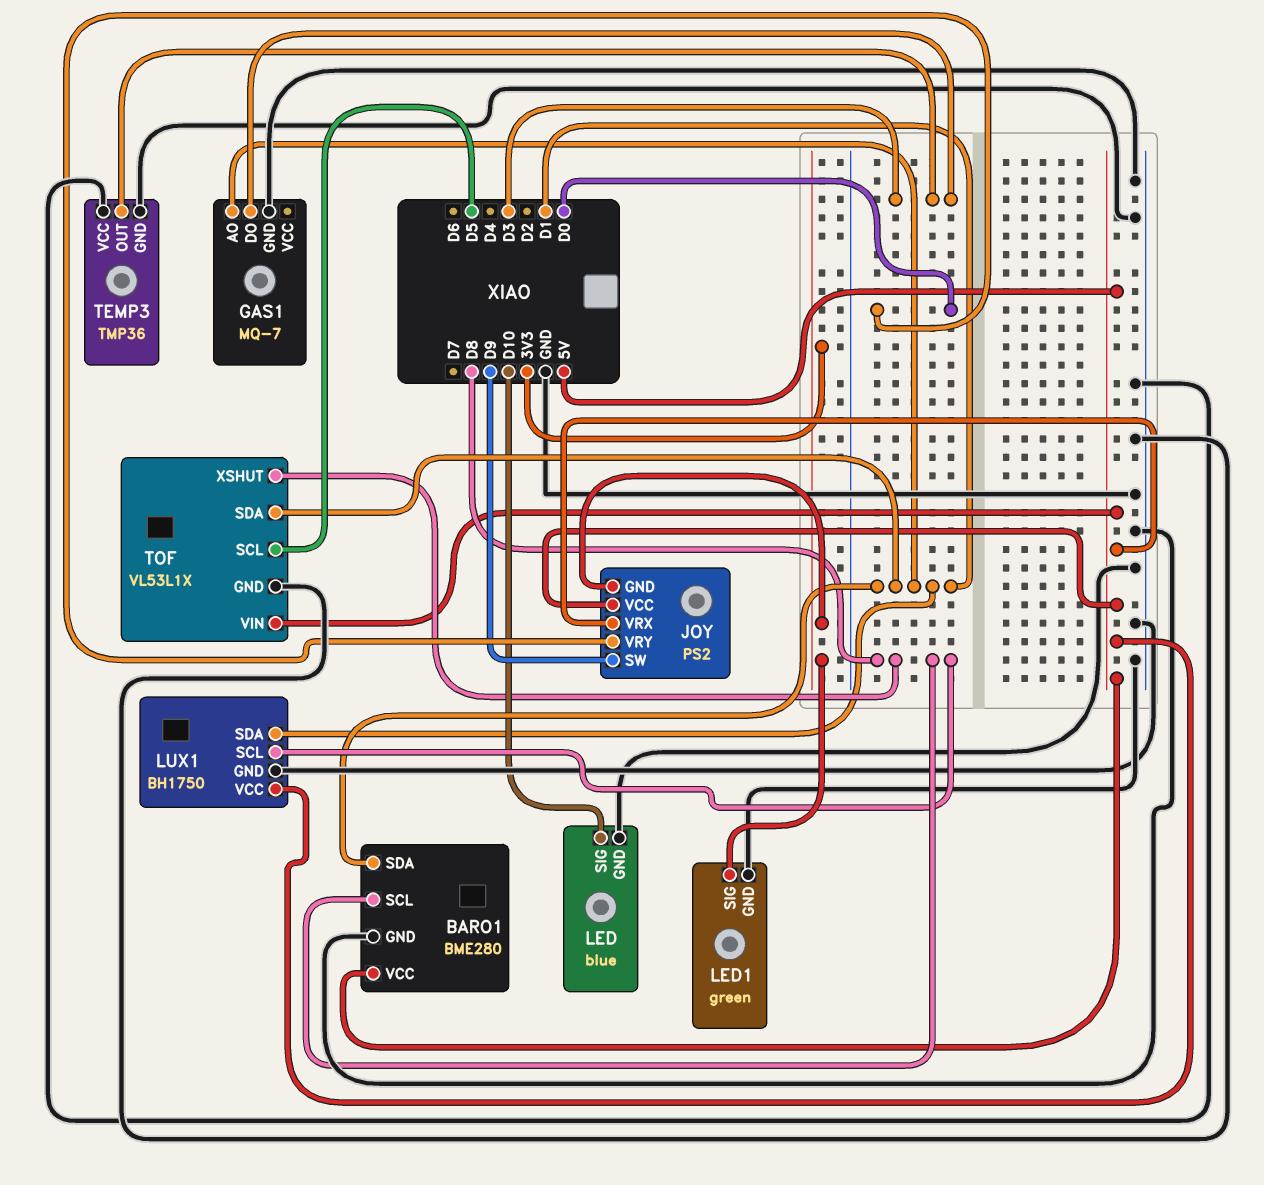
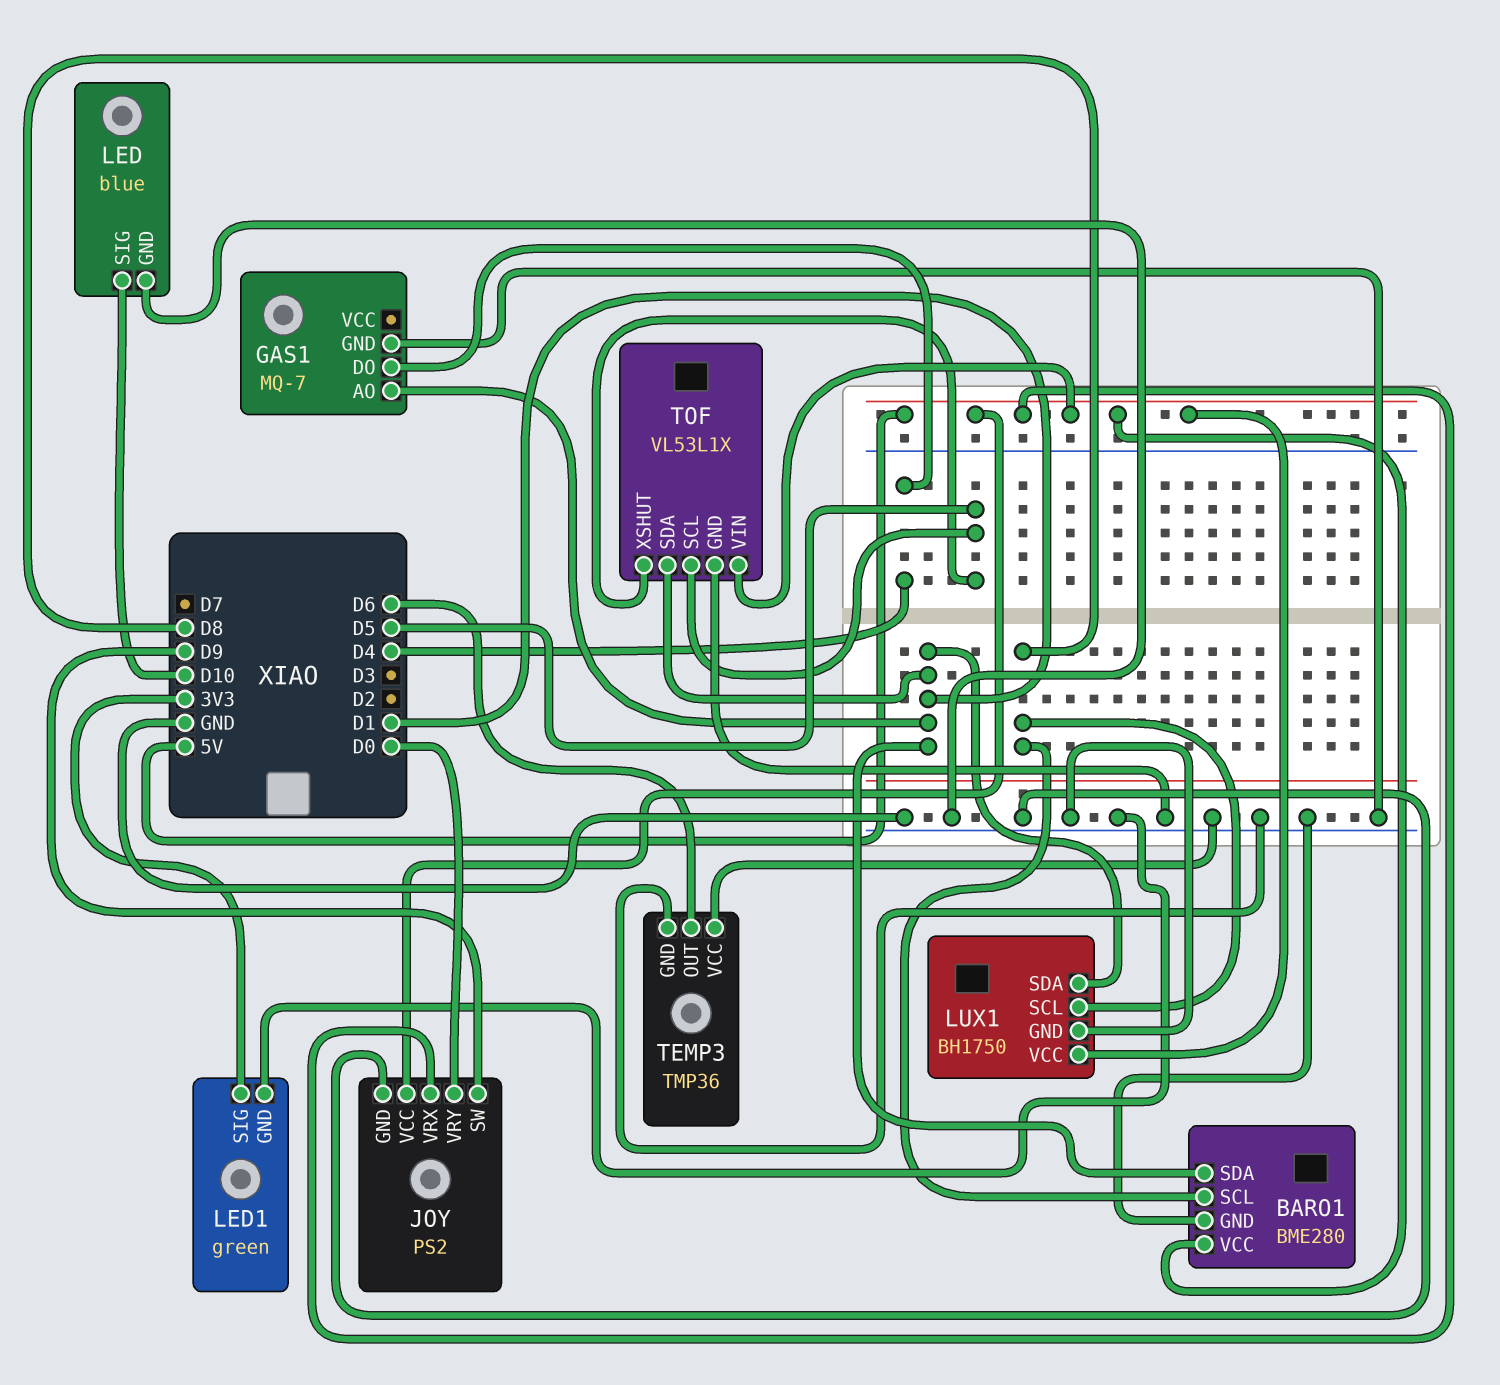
GAS1 pin DO: D3 -> D4
JOY pin GND: 3V3 -> GND
TEMP3 pin OUT: D3 -> D6
TOF pin XSHUT: D8 -> D5

